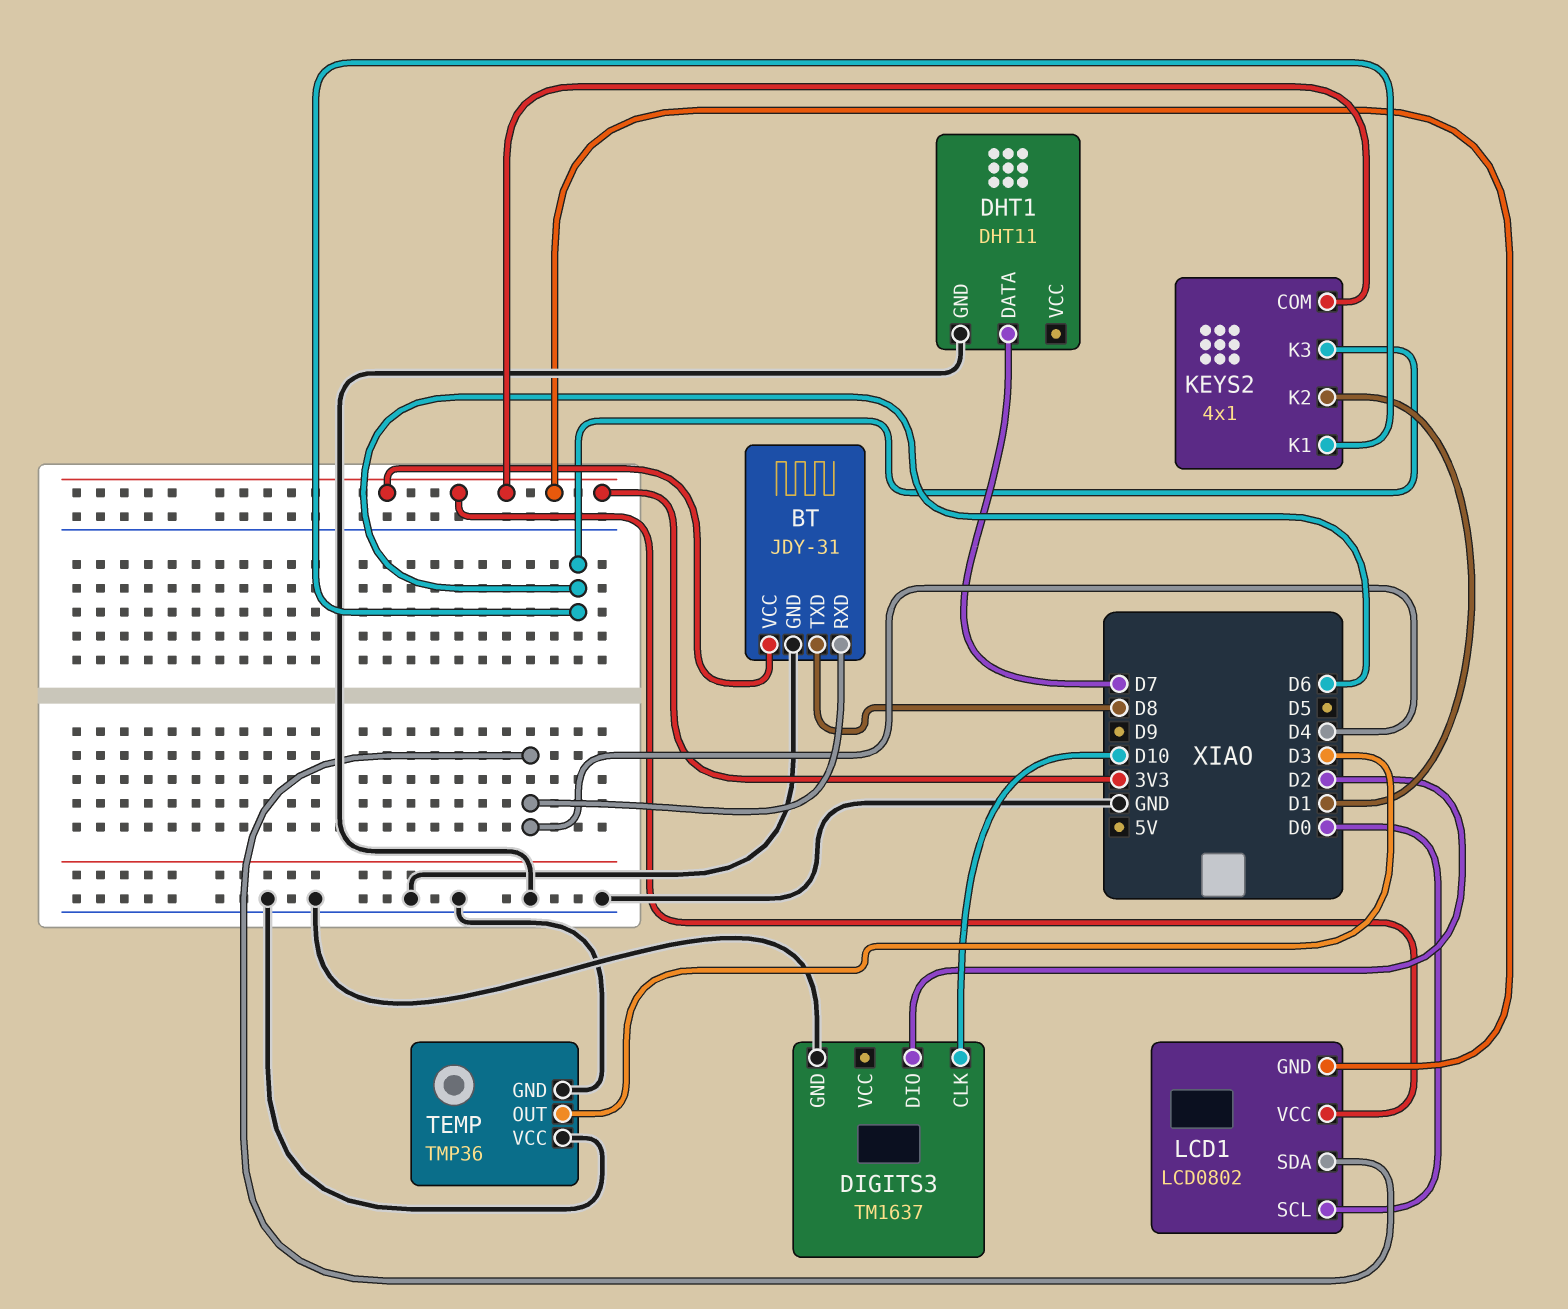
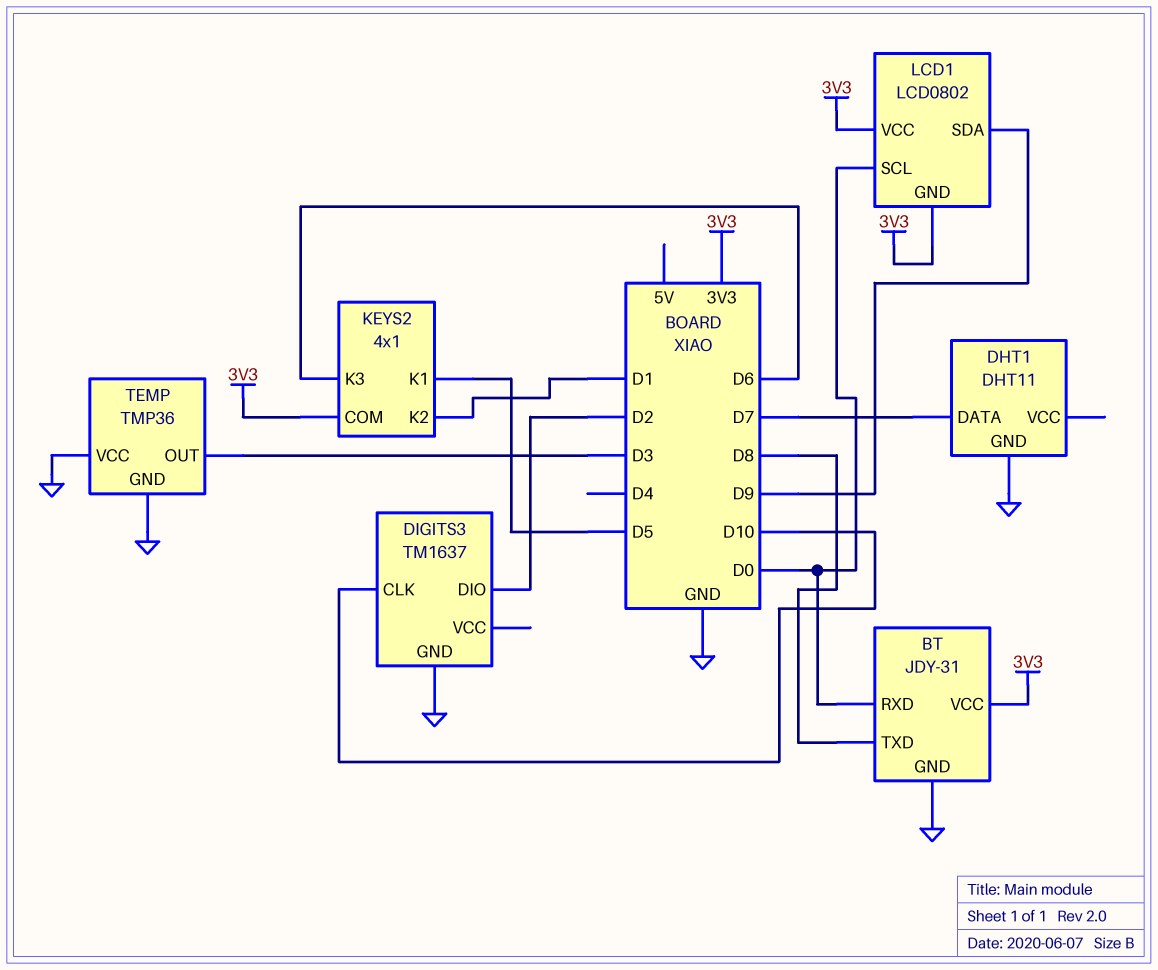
BT pin RXD: D4 -> D0
KEYS2 pin K1: D6 -> D5
LCD1 pin SDA: D4 -> D9

